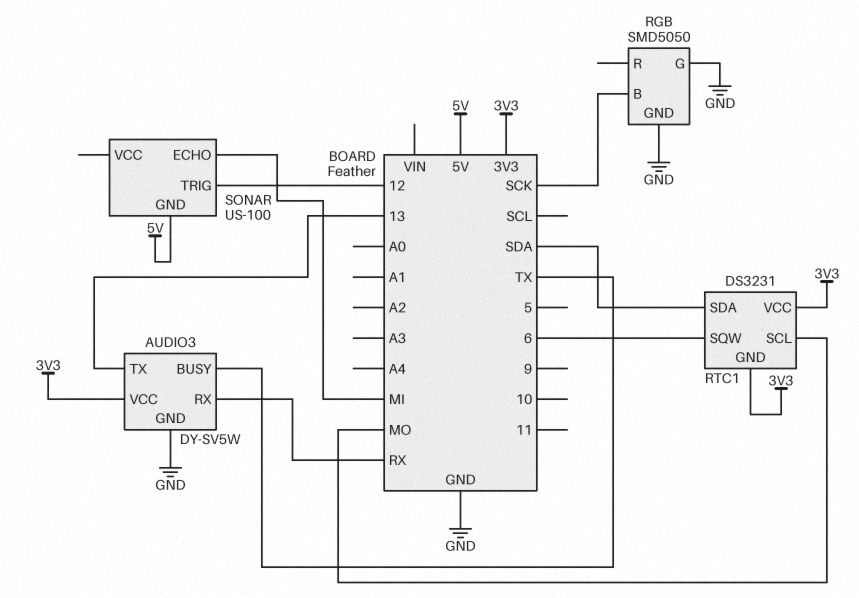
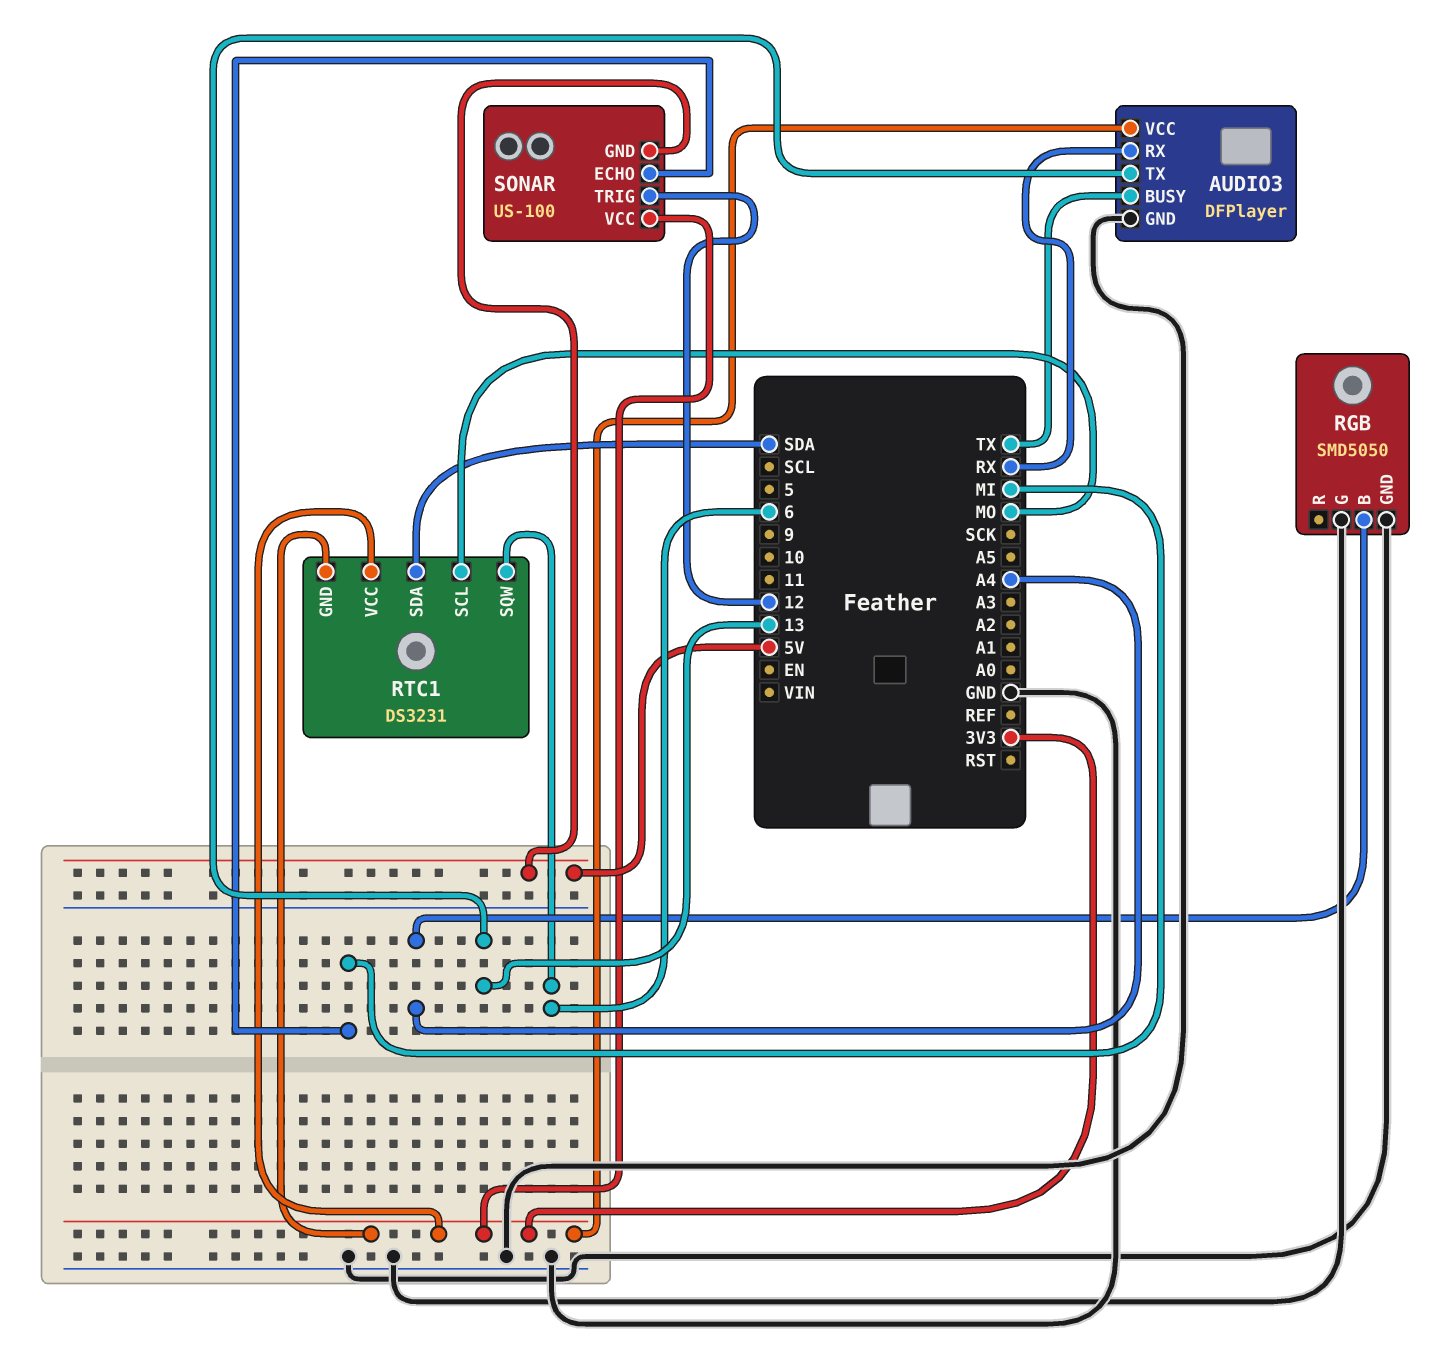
AUDIO3: DY-SV5W -> DFPlayer
RGB pin B: SCK -> A4
SONAR pin VCC: none -> 3V3

